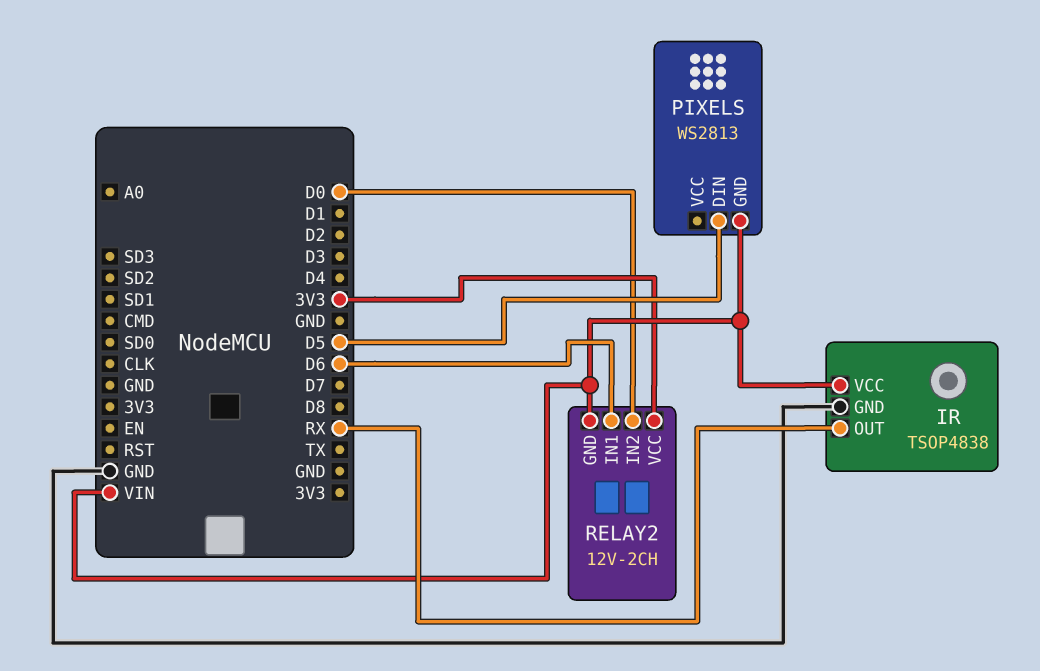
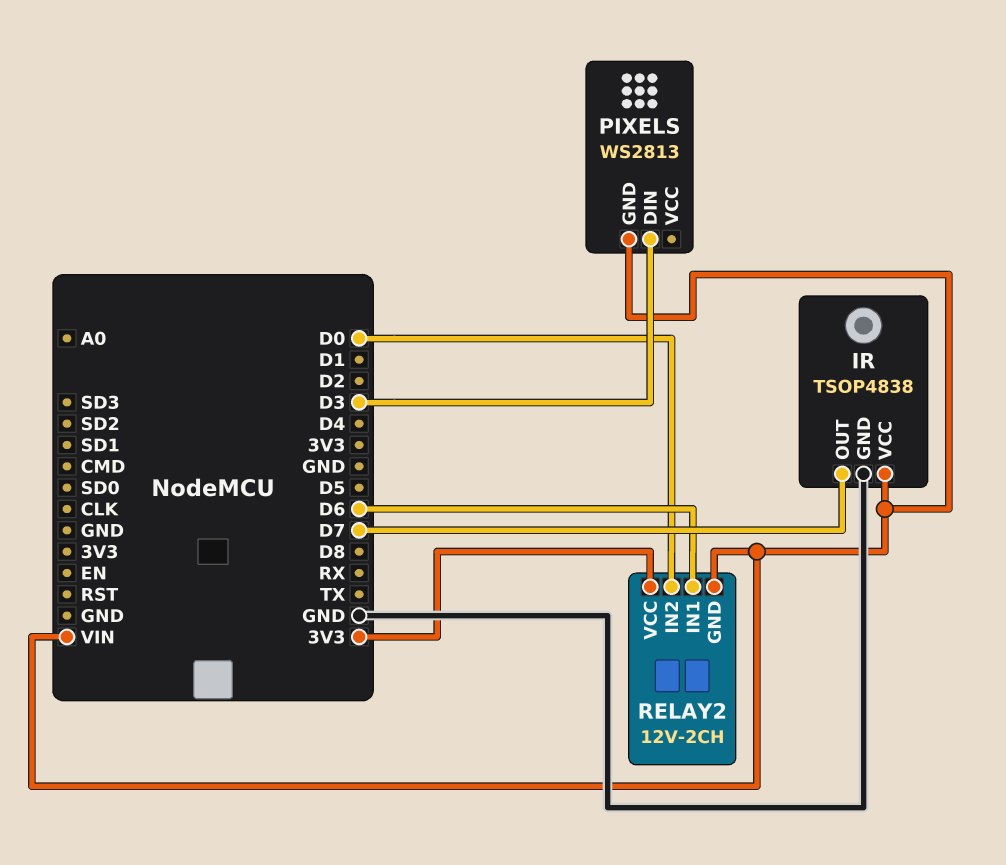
IR pin OUT: RX -> D7
PIXELS pin DIN: D5 -> D3

